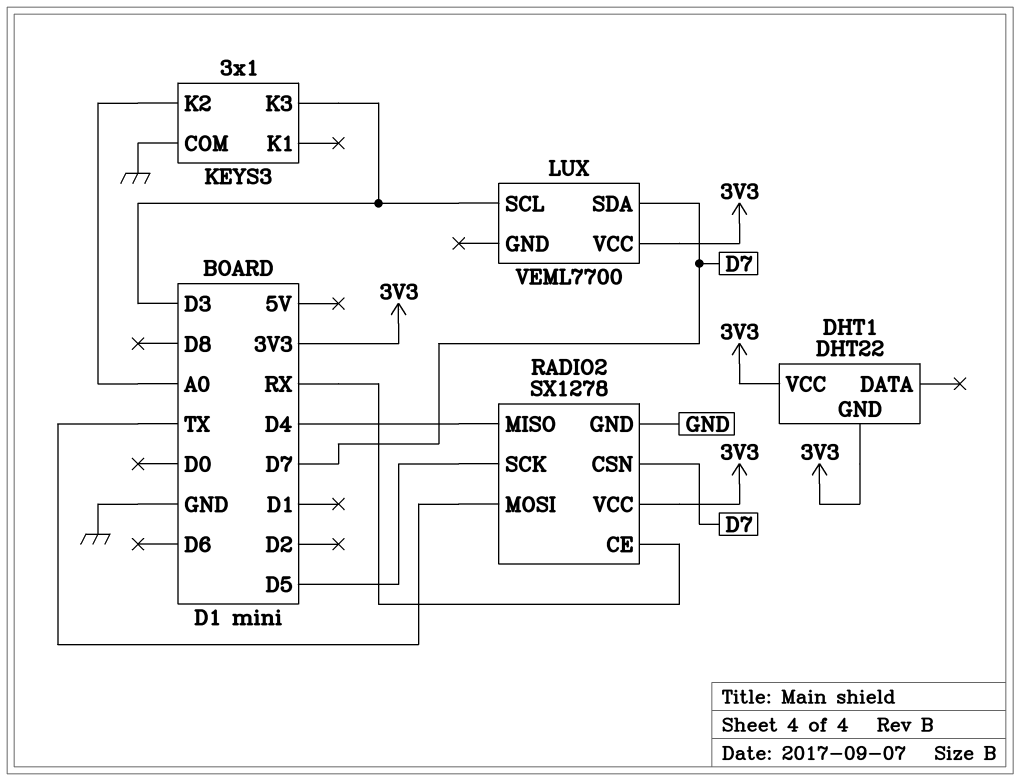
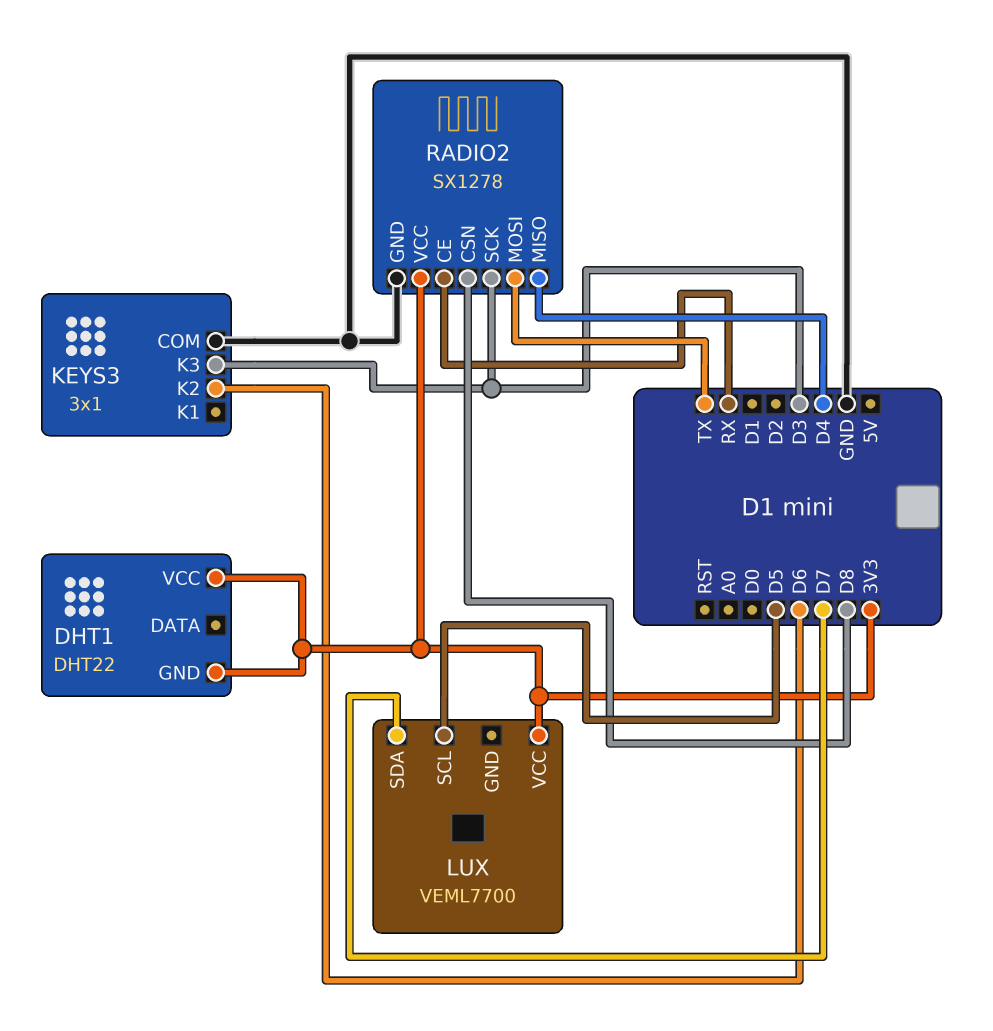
KEYS3 pin K2: A0 -> D6
LUX pin SCL: D3 -> D5
RADIO2 pin CSN: D7 -> D8
RADIO2 pin SCK: D5 -> D3

